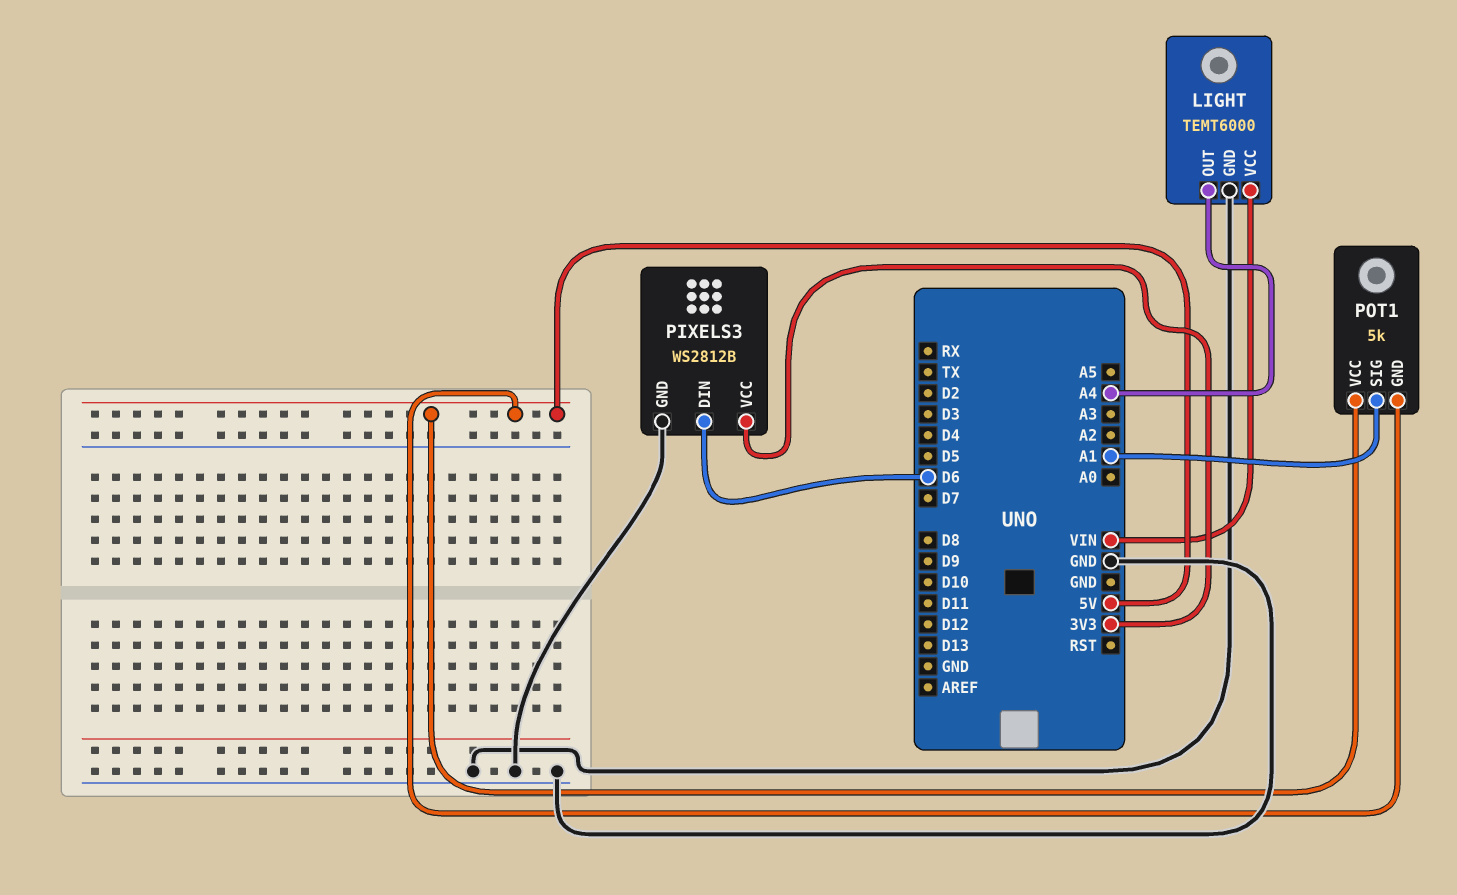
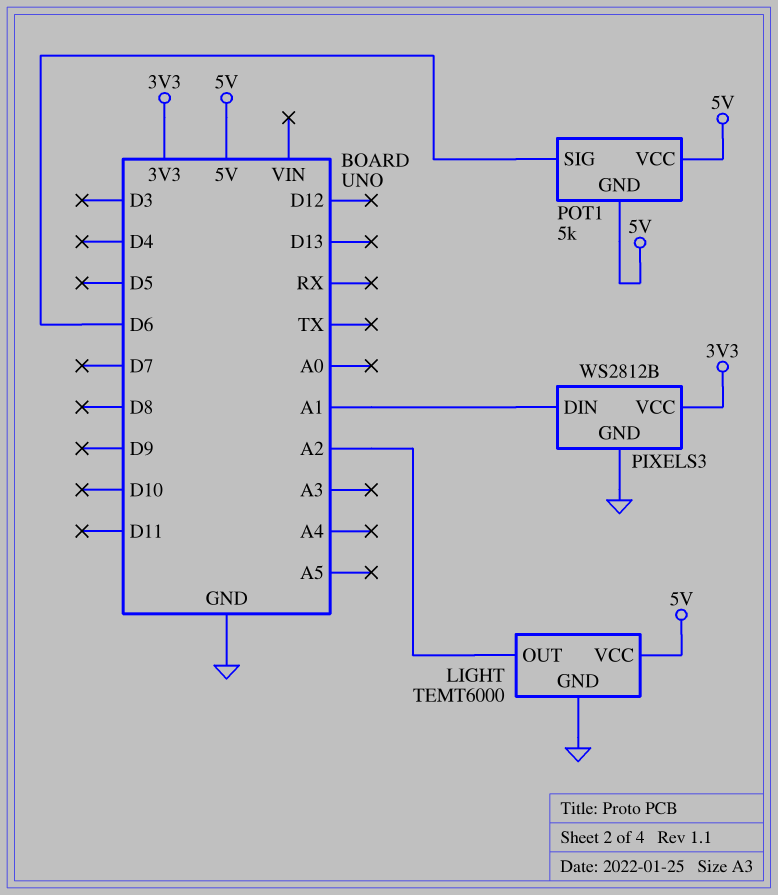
LIGHT pin OUT: A4 -> A2
LIGHT pin VCC: VIN -> 5V
PIXELS3 pin DIN: D6 -> A1
POT1 pin SIG: A1 -> D6

